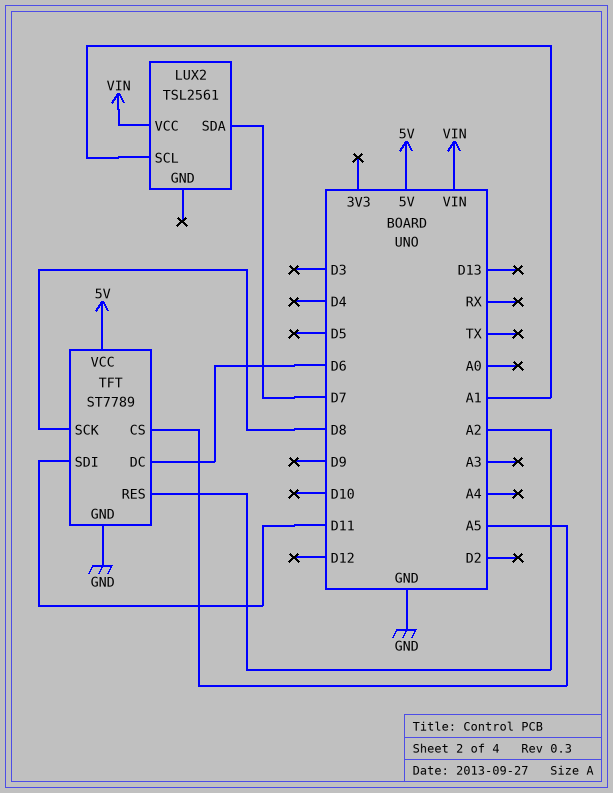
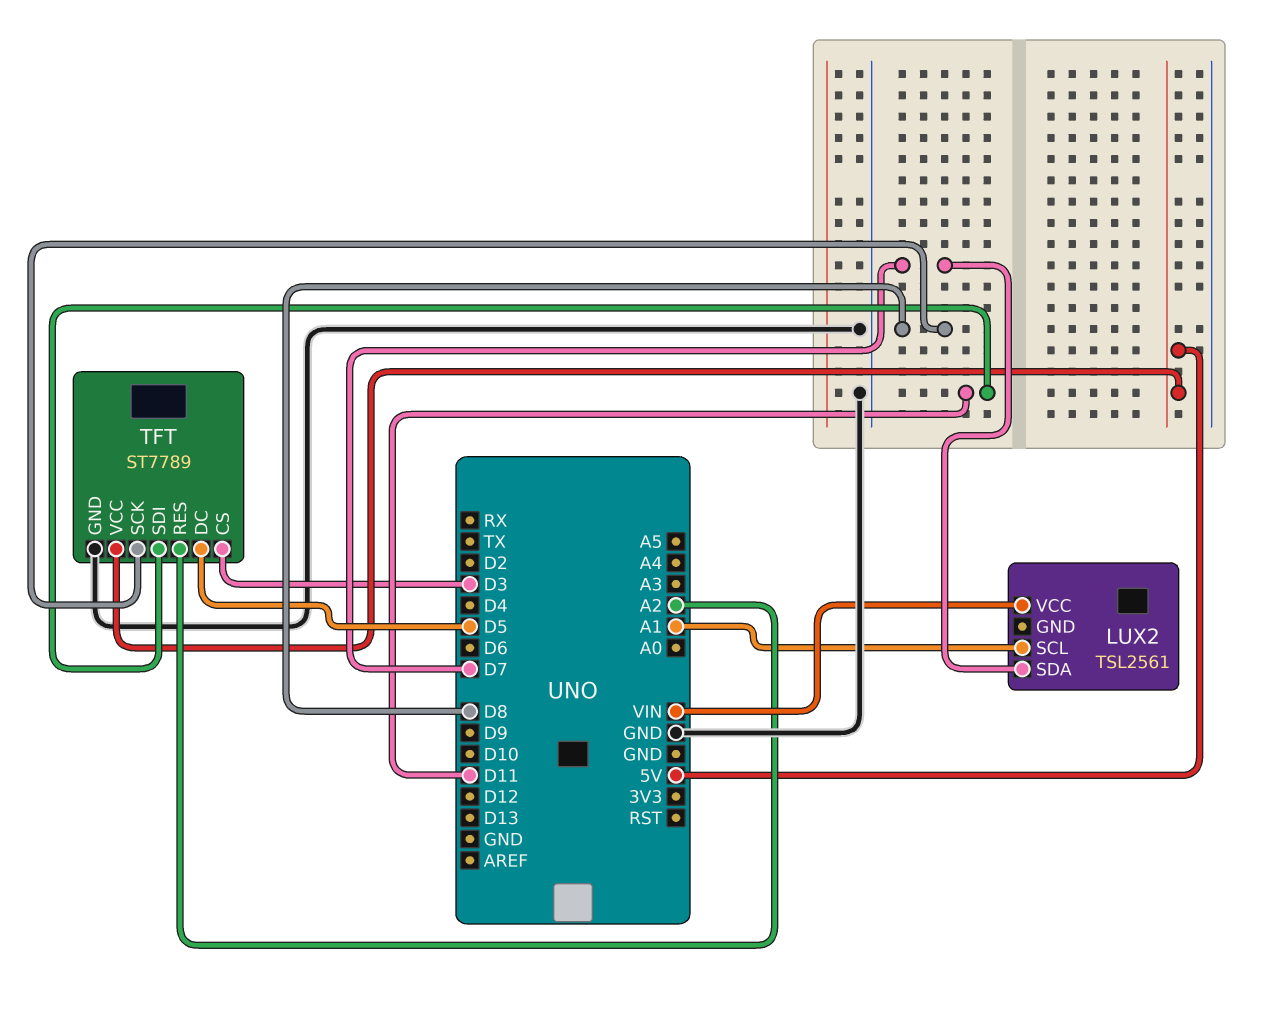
TFT pin CS: A5 -> D3
TFT pin DC: D6 -> D5

